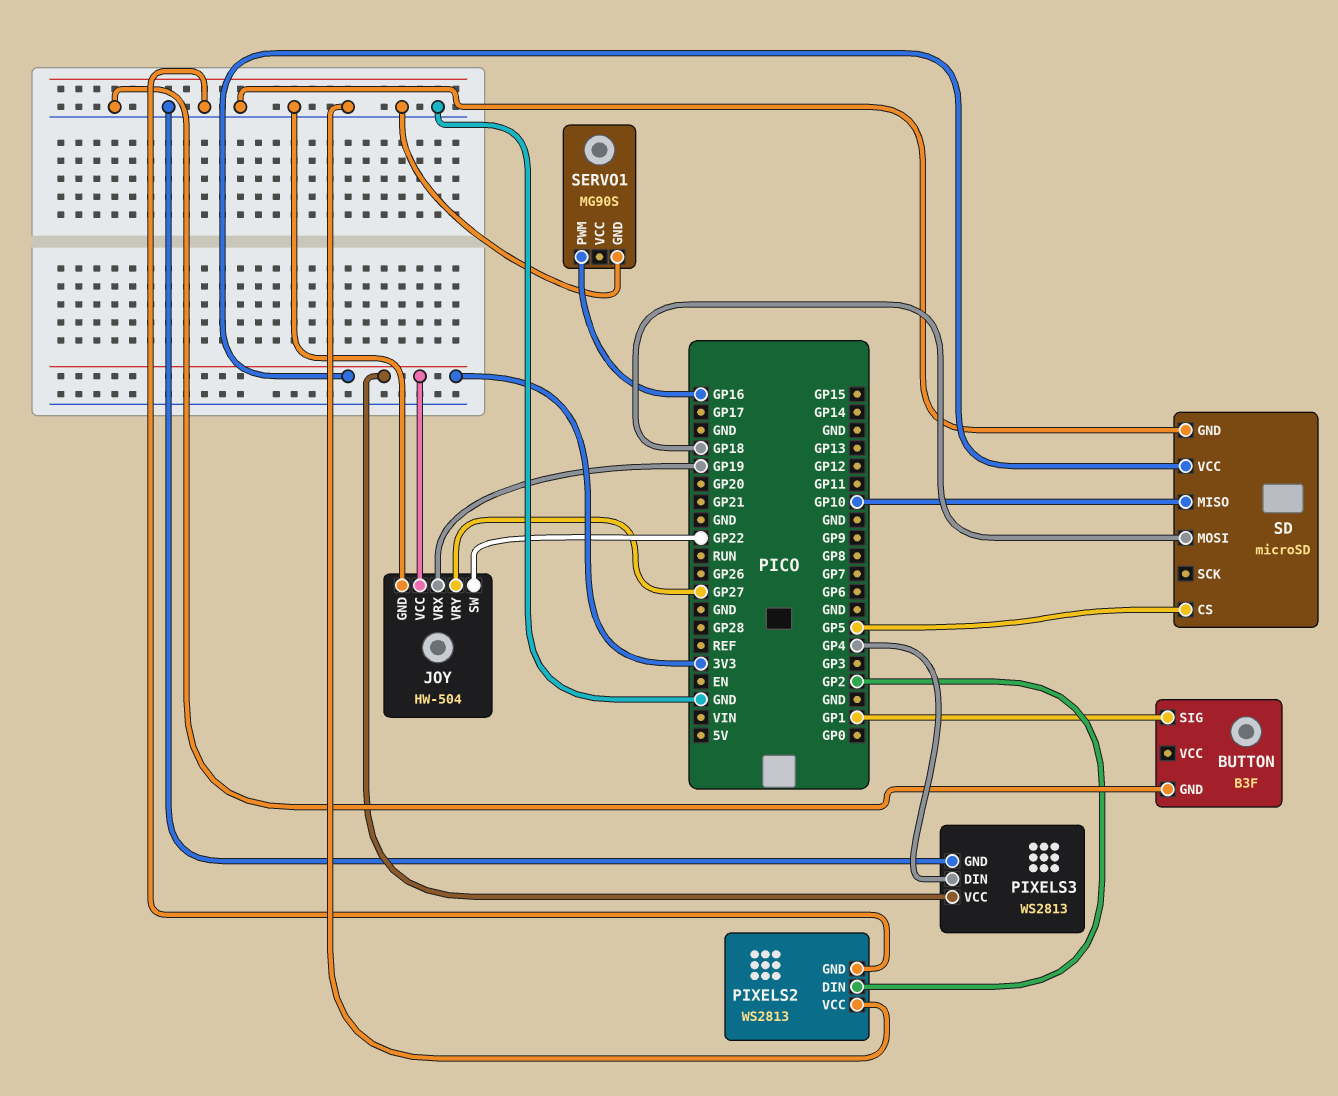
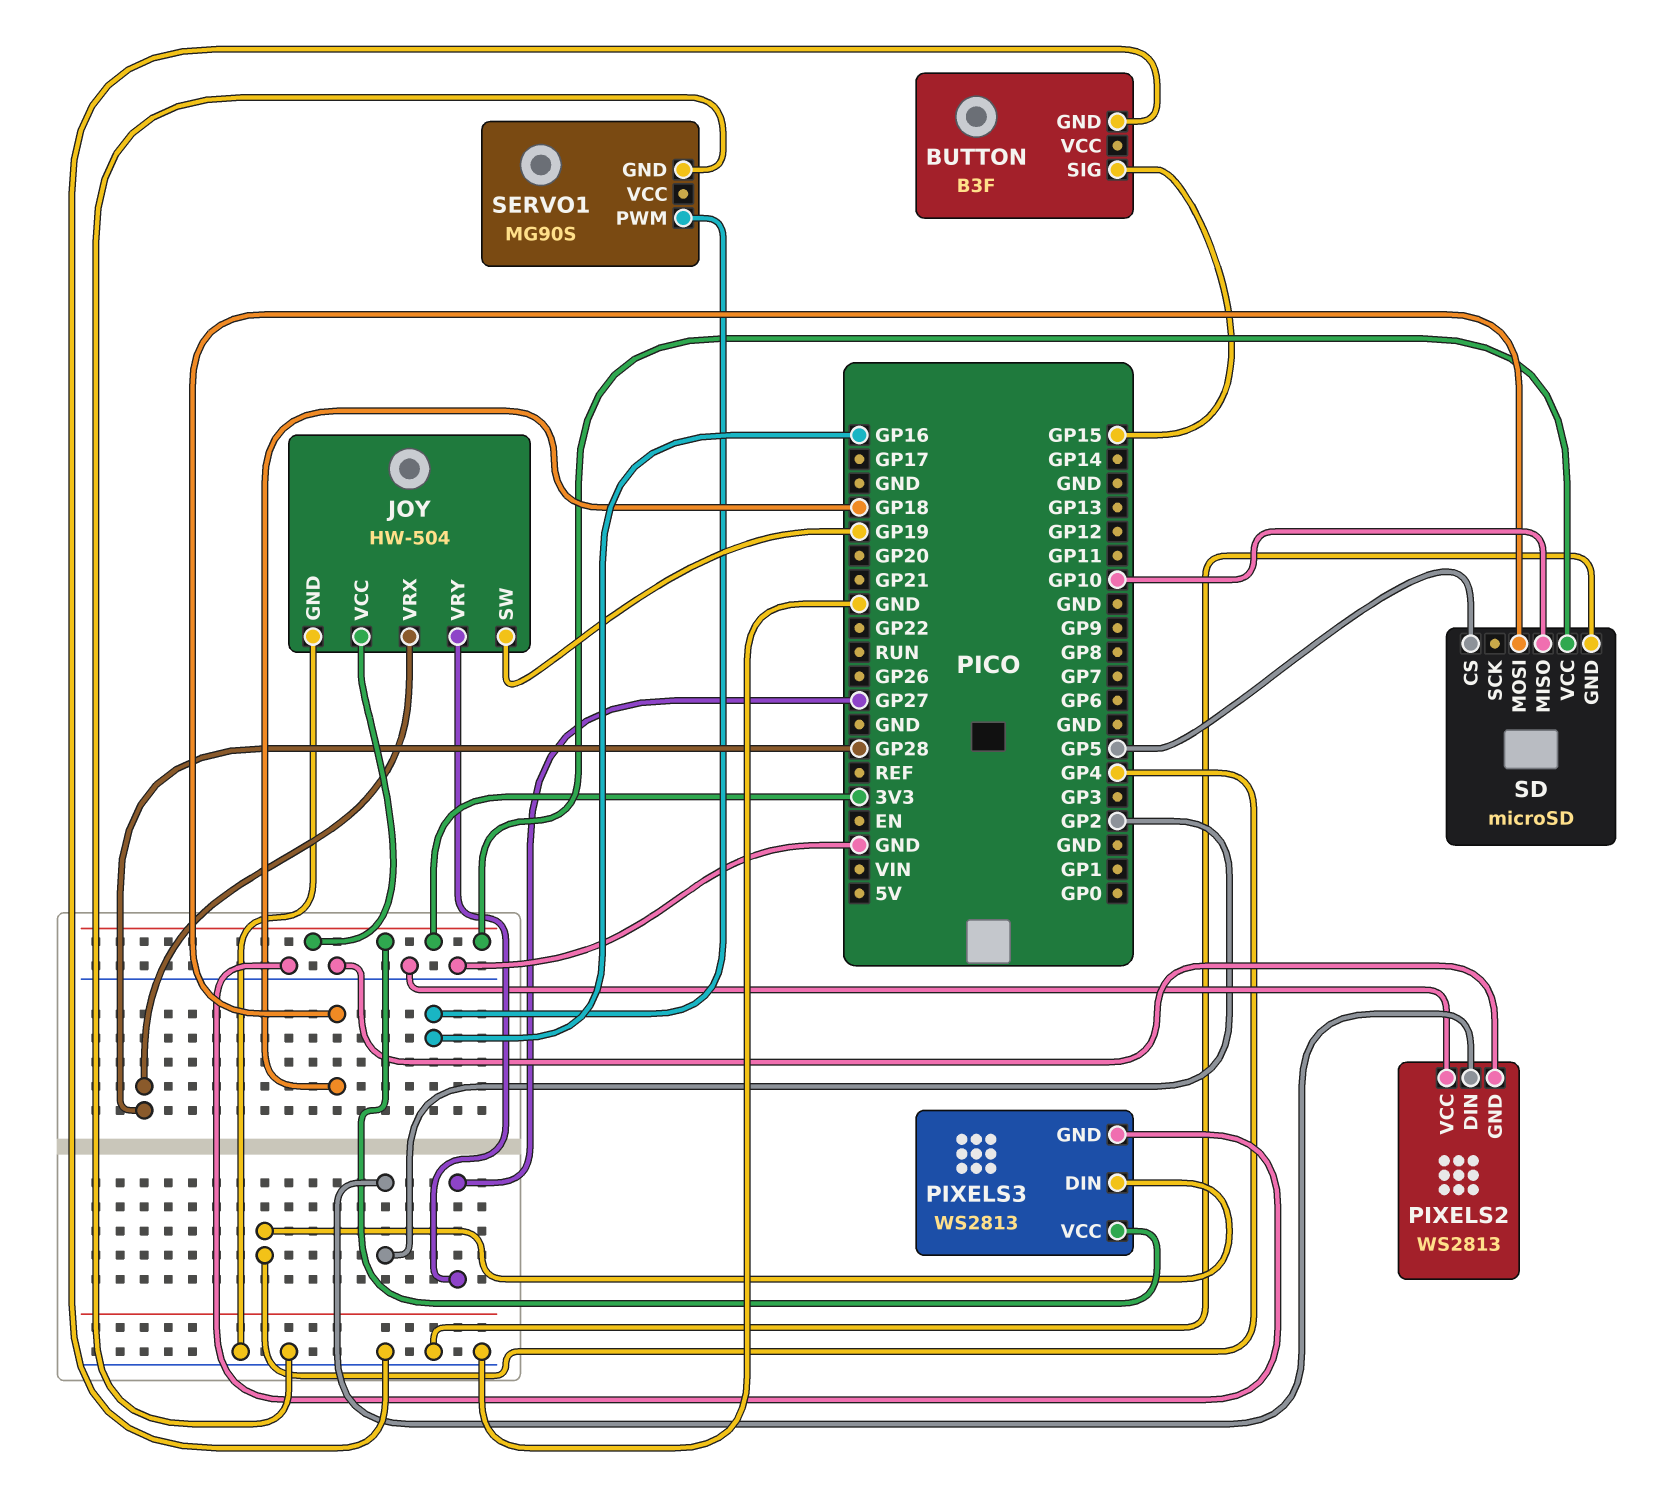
BUTTON pin SIG: GP1 -> GP15
JOY pin SW: GP22 -> GP19
JOY pin VRX: GP19 -> GP28

